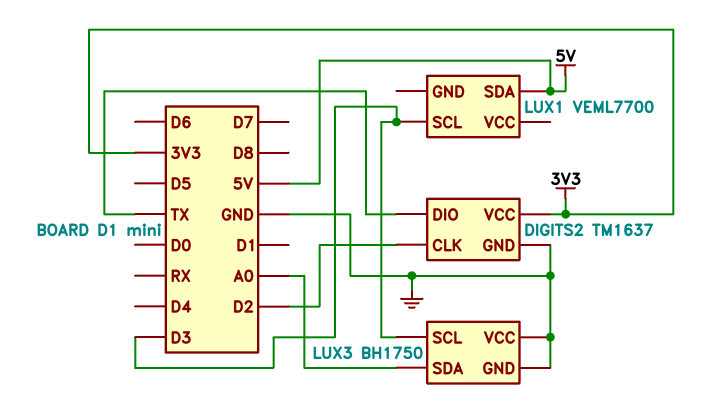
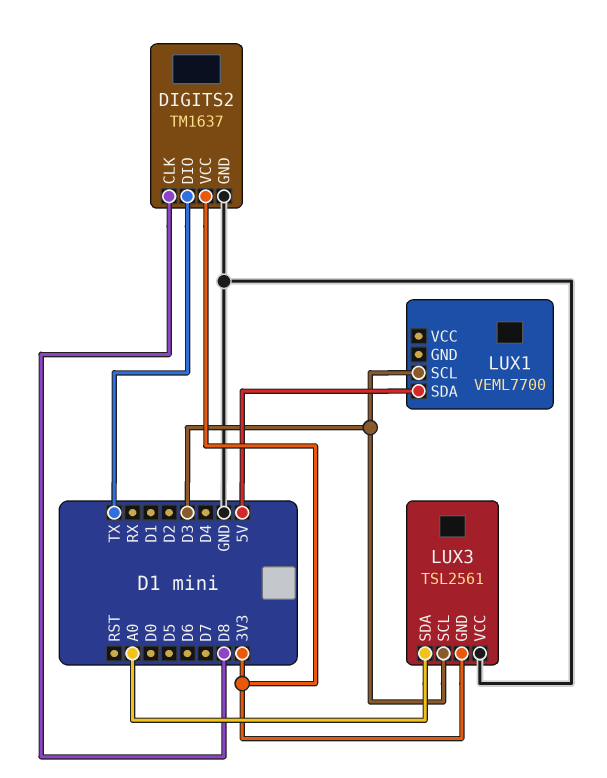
DIGITS2 pin CLK: D2 -> D8
LUX3: BH1750 -> TSL2561
LUX3 pin GND: GND -> 3V3

